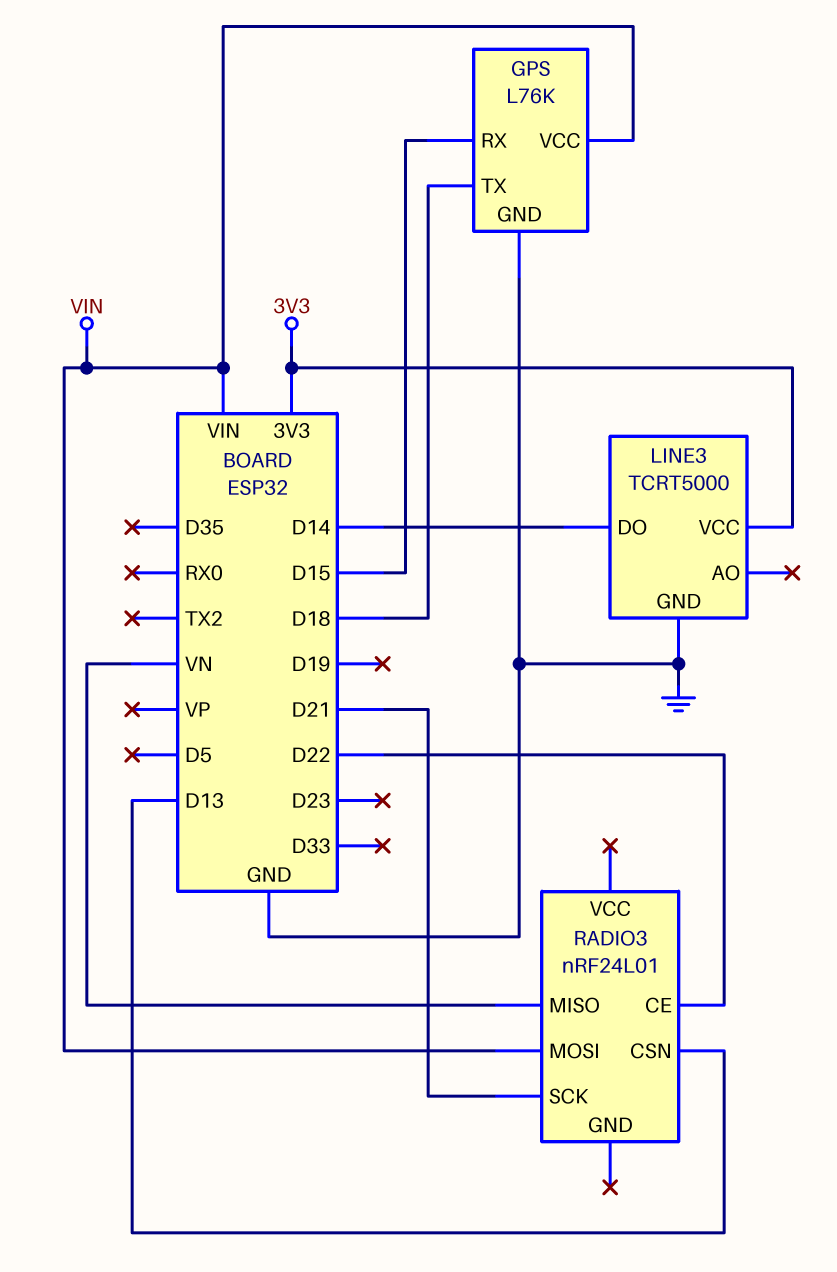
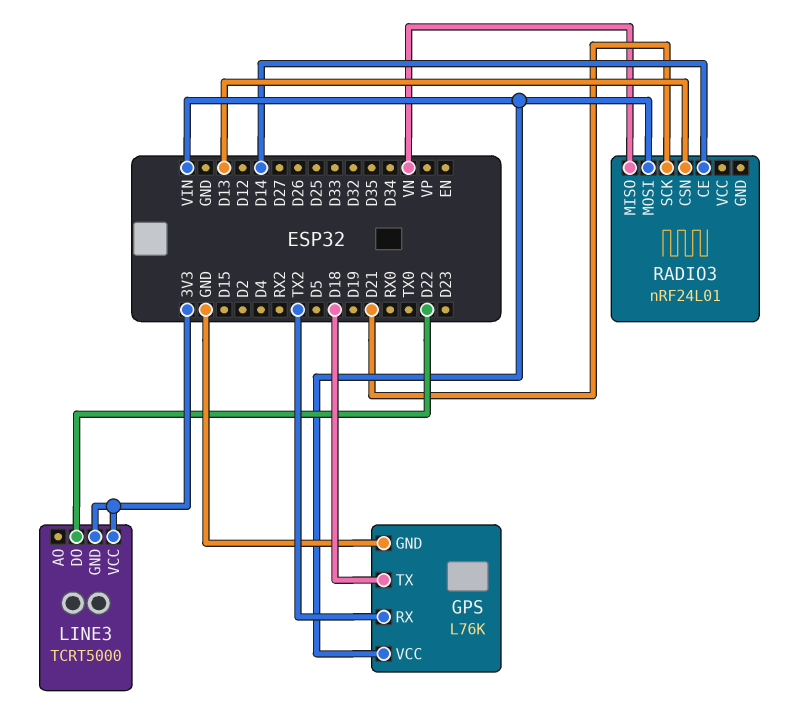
GPS pin RX: D15 -> TX2
LINE3 pin DO: D14 -> D22
LINE3 pin GND: GND -> 3V3
RADIO3 pin CE: D22 -> D14

